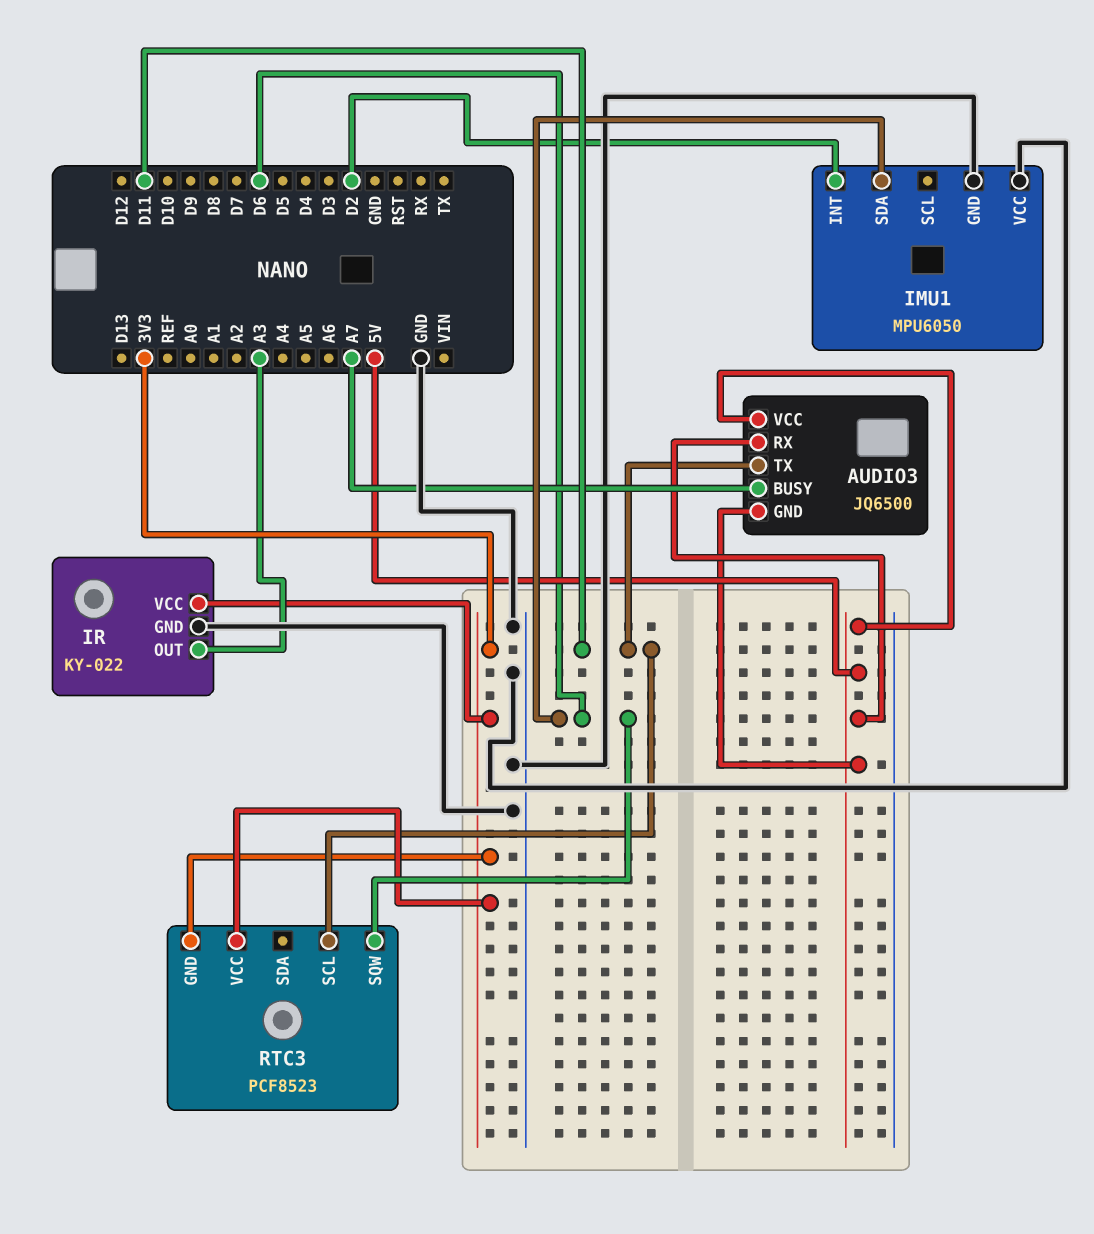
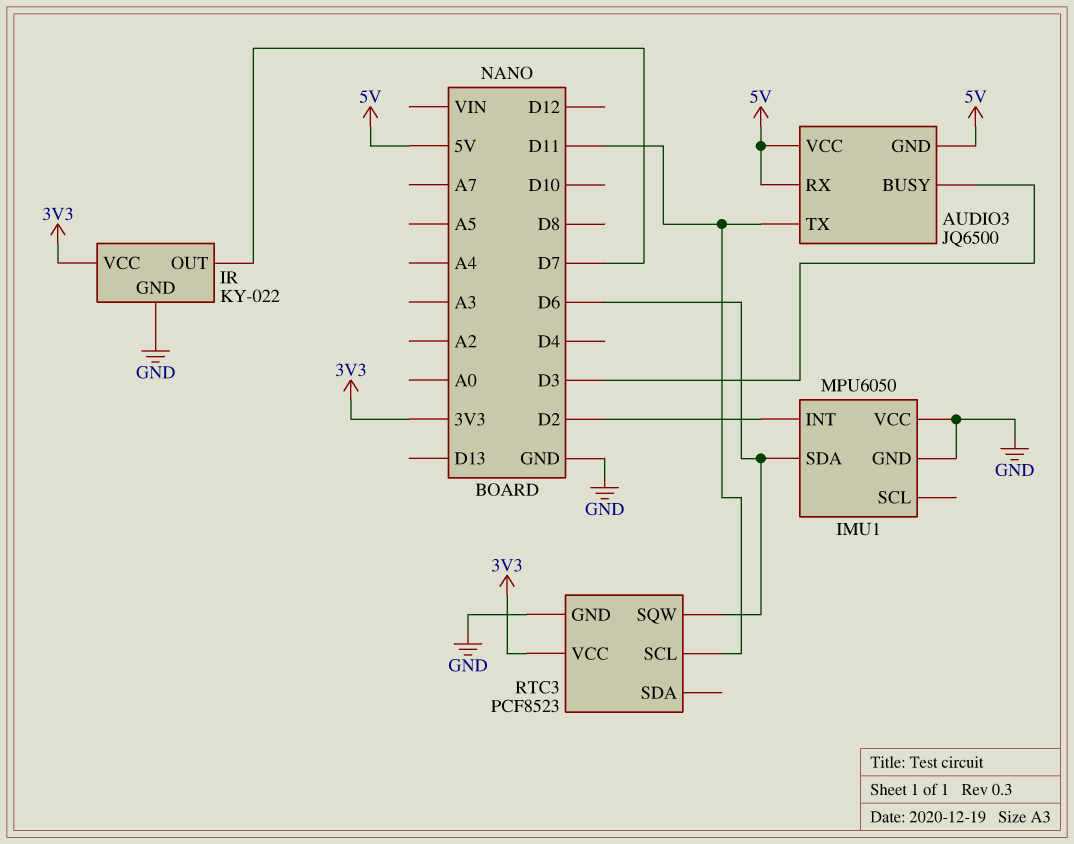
AUDIO3 pin BUSY: A7 -> D3
IR pin OUT: A3 -> D7
RTC3 pin GND: 3V3 -> GND

